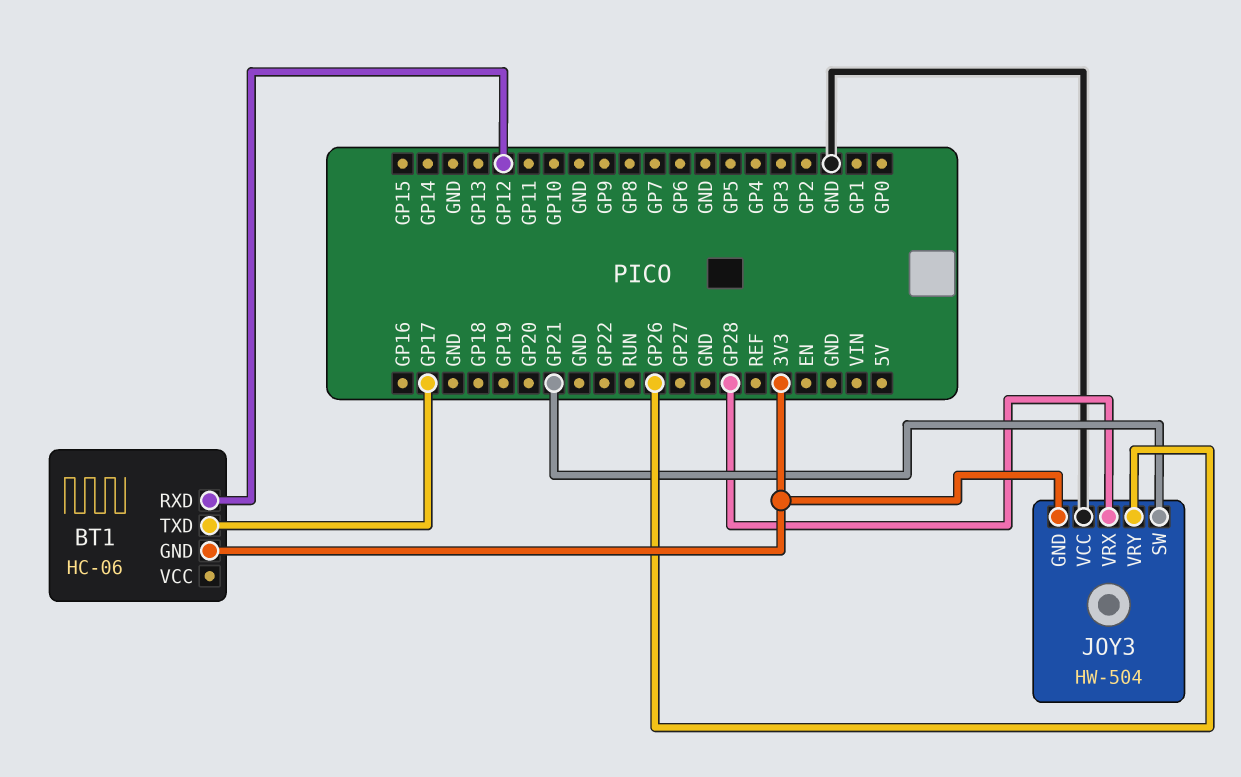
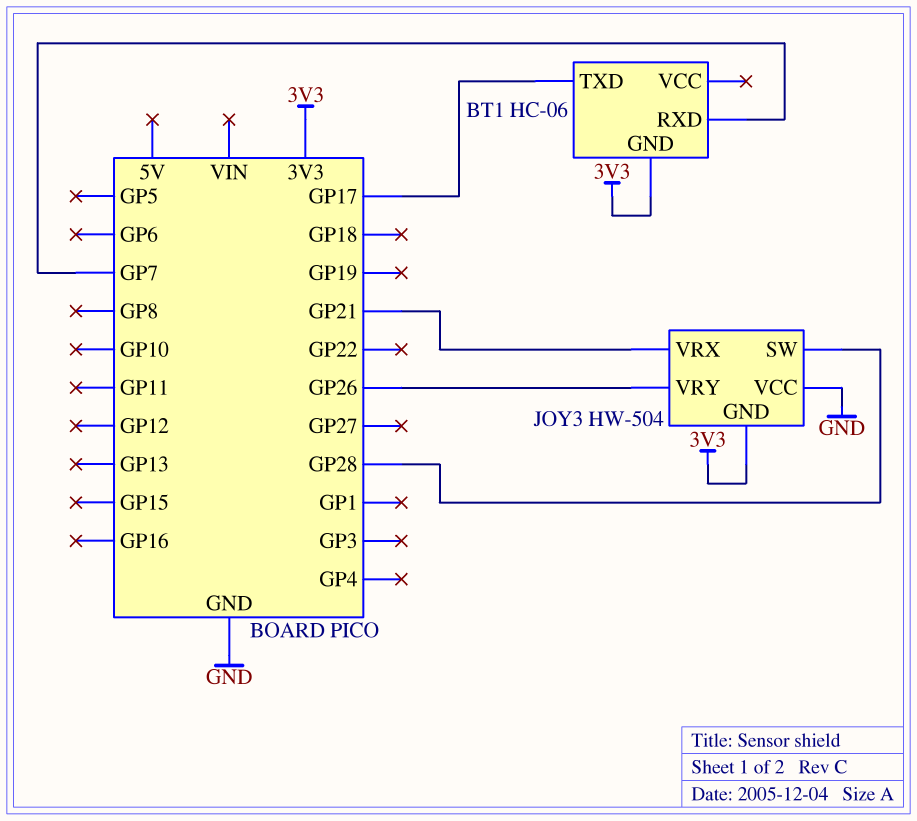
BT1 pin RXD: GP12 -> GP7
JOY3 pin SW: GP21 -> GP28
JOY3 pin VRX: GP28 -> GP21

